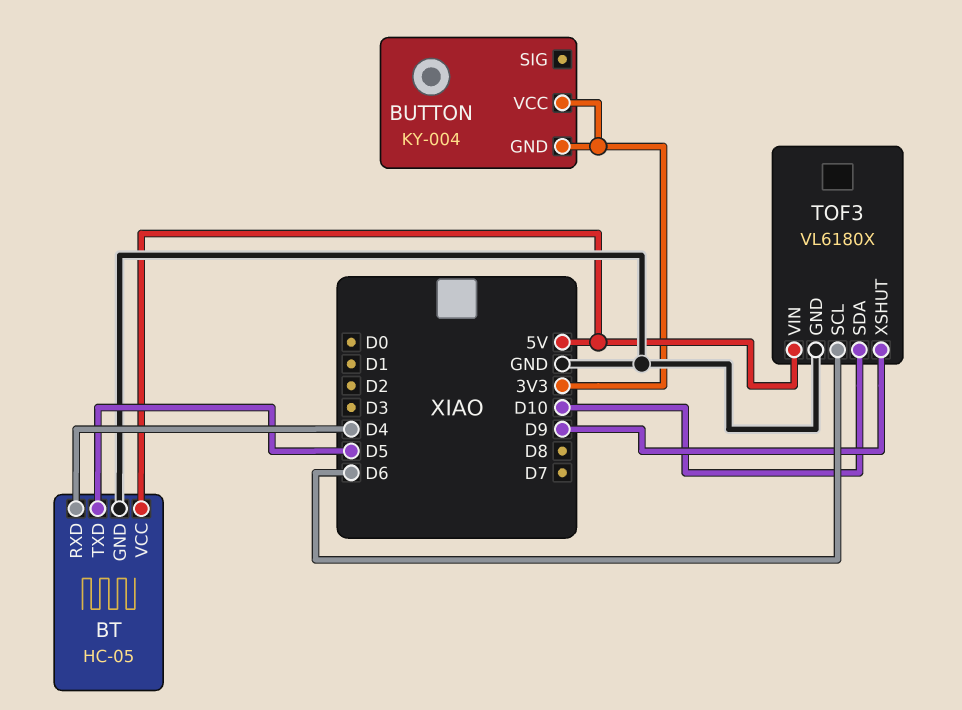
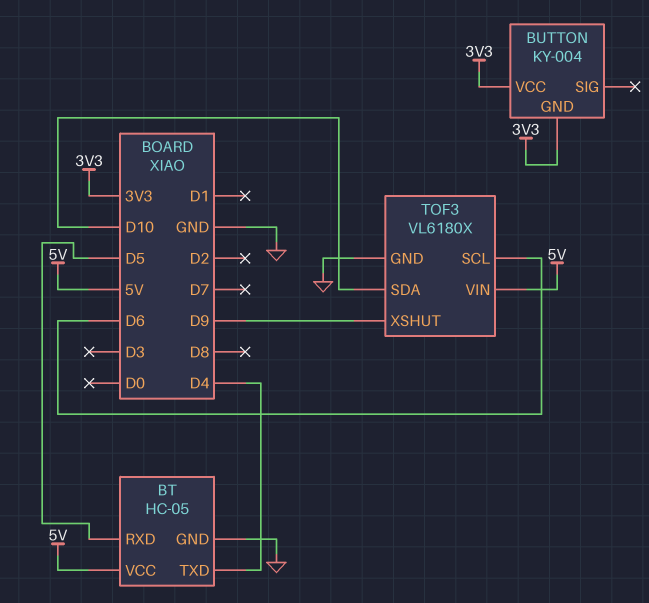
BT pin RXD: D4 -> D5
BT pin TXD: D5 -> D4

